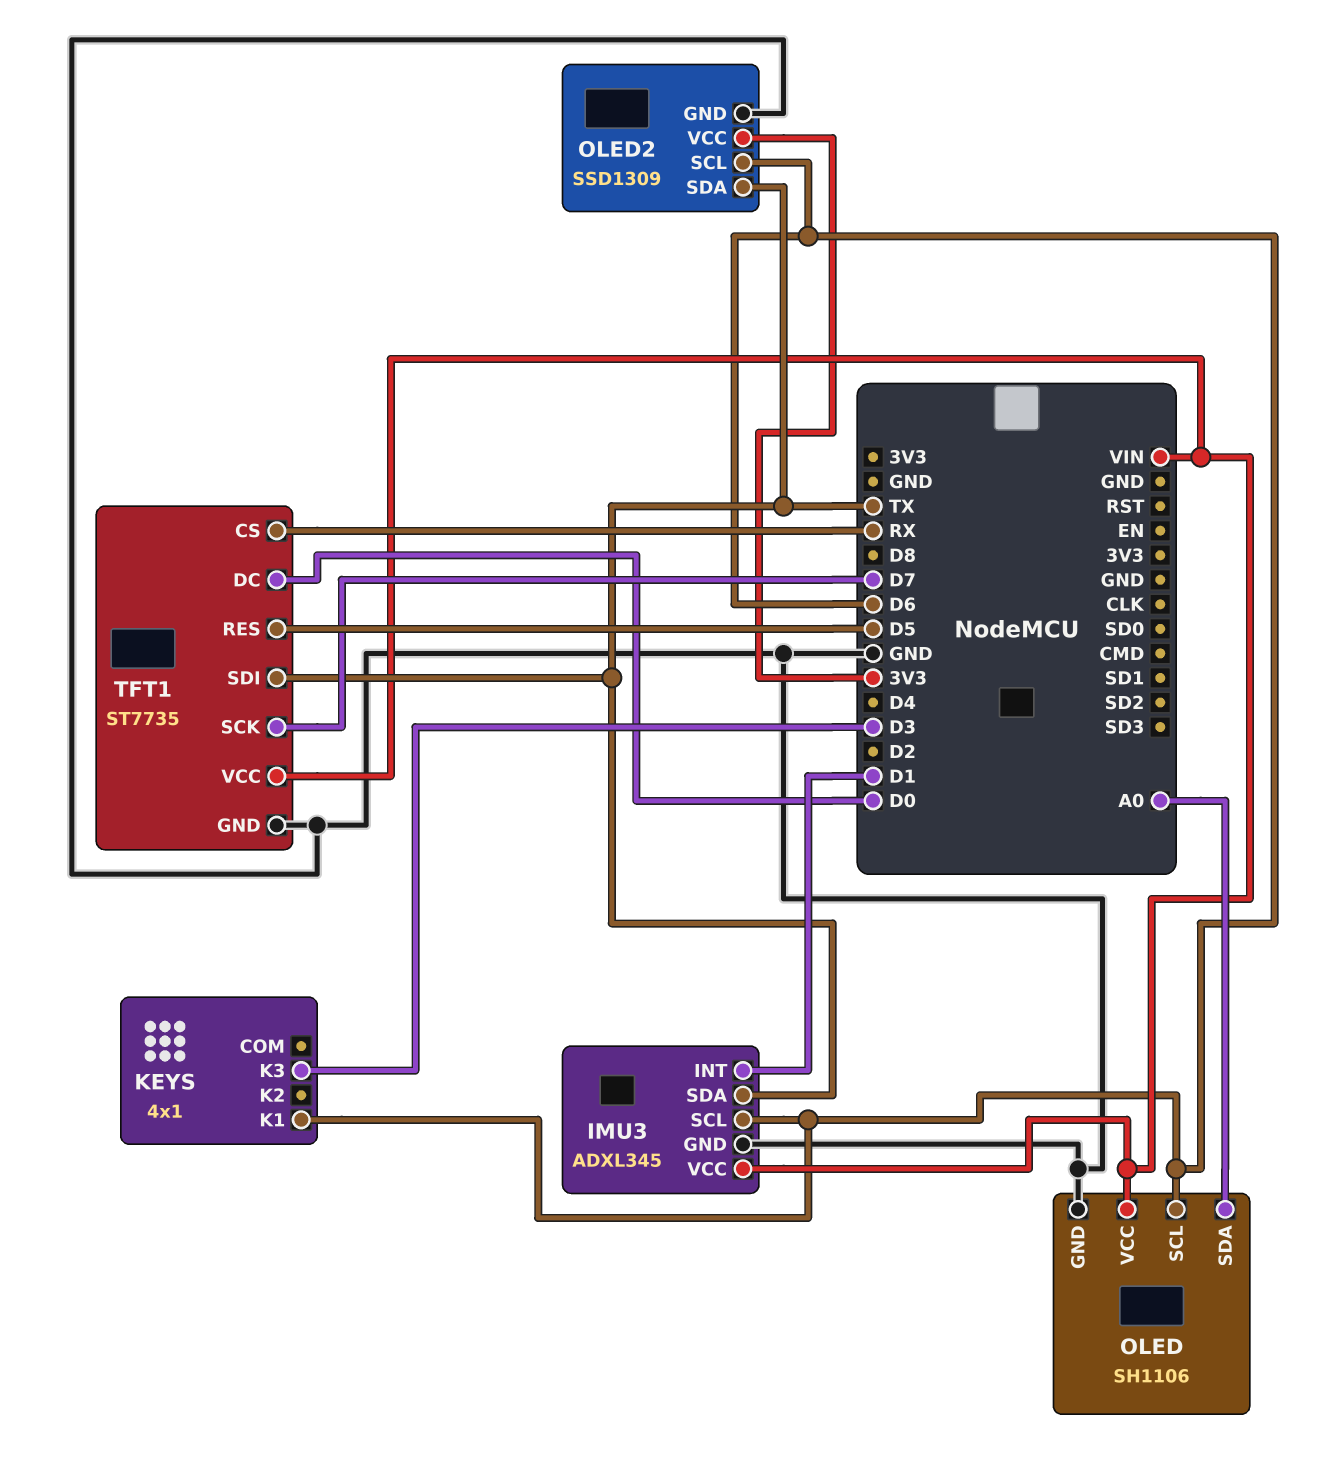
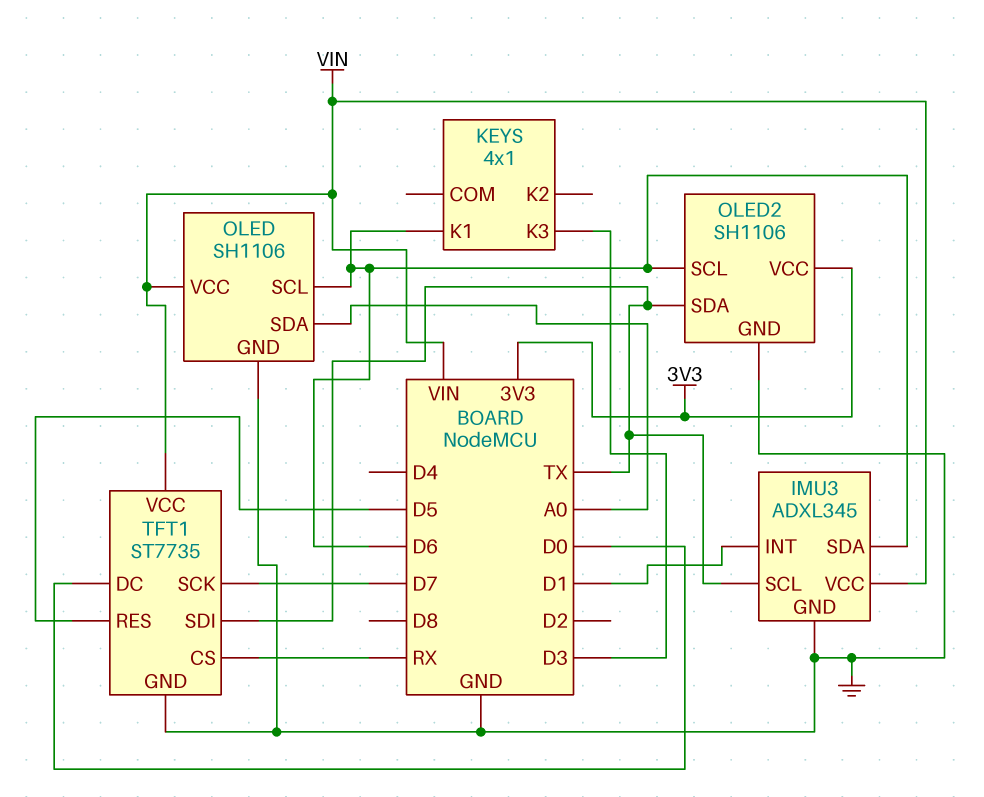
IMU3 pin SCL: D6 -> TX
IMU3 pin SDA: TX -> D6
OLED2: SSD1309 -> SH1106

